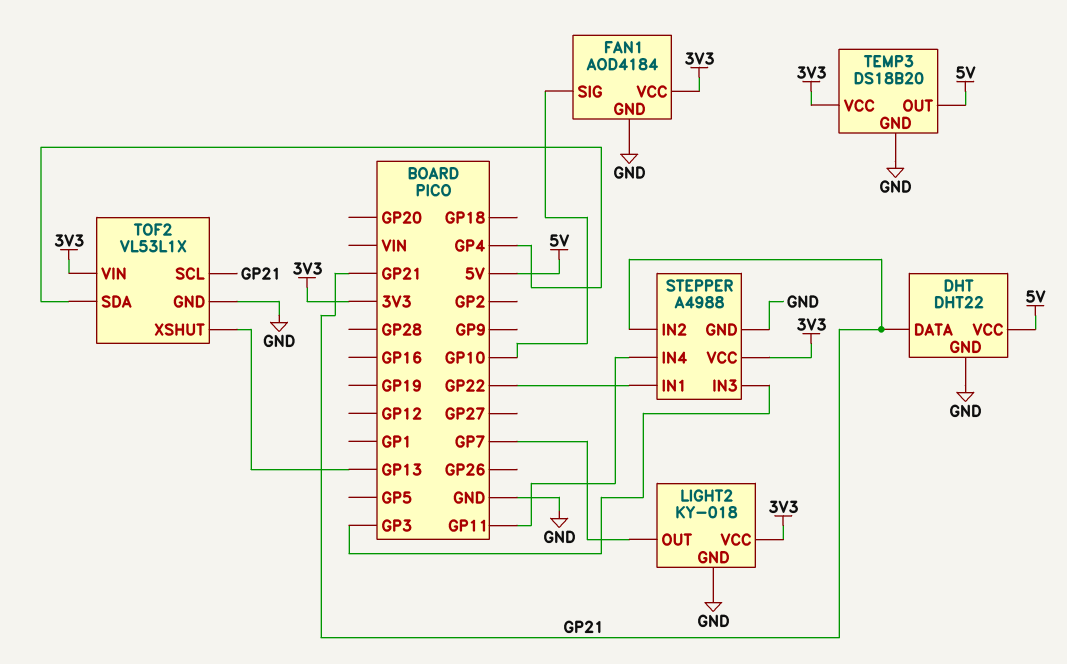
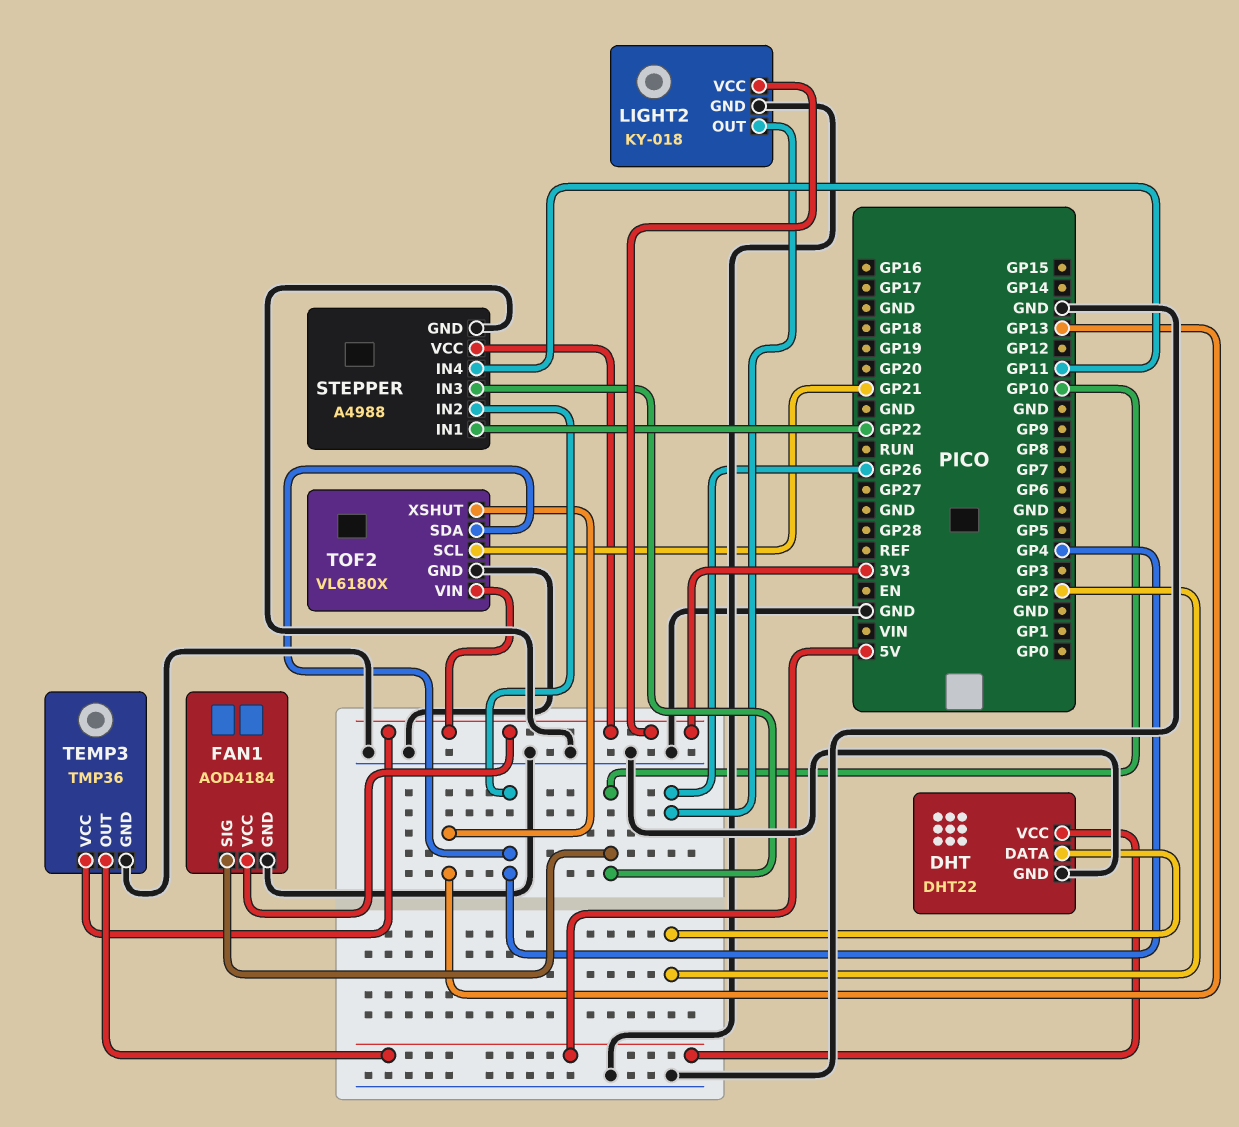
DHT pin DATA: GP21 -> GP2
LIGHT2 pin OUT: GP7 -> GP26
STEPPER pin IN2: GP21 -> GP4
STEPPER pin IN3: GP3 -> GP10
TEMP3: DS18B20 -> TMP36
TOF2: VL53L1X -> VL6180X

